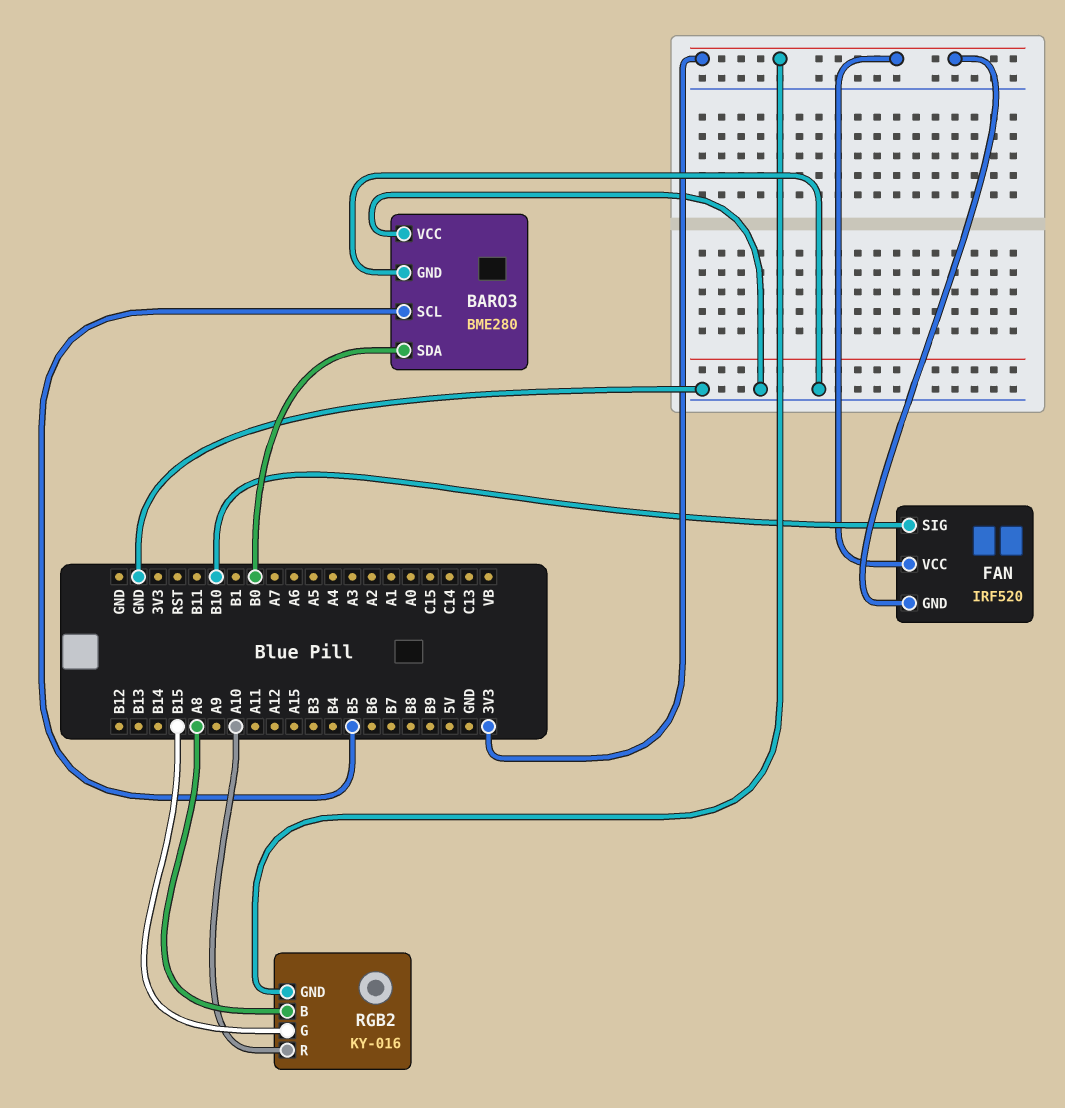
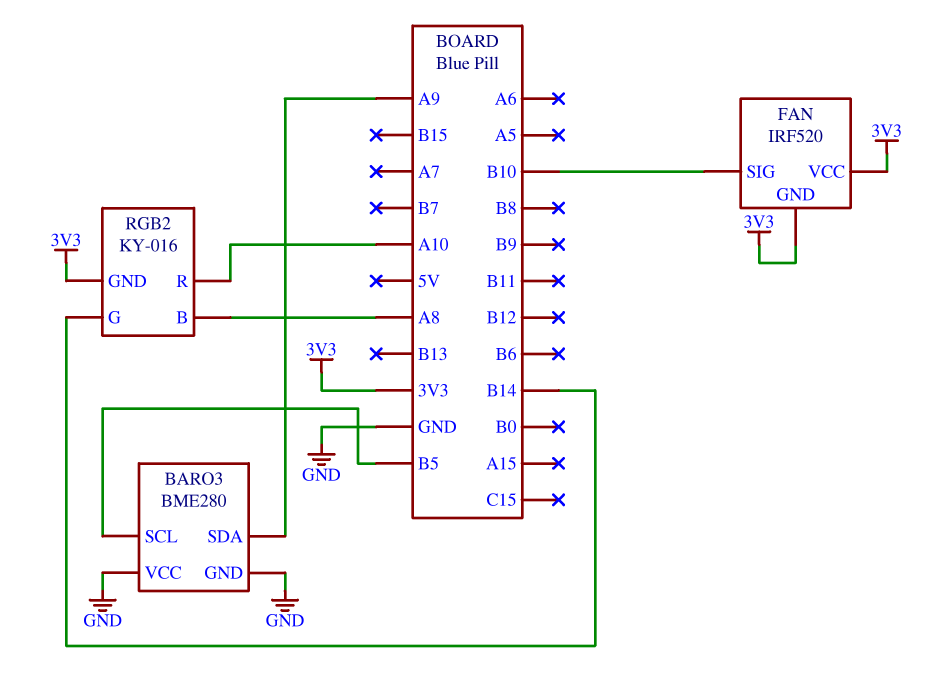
BARO3 pin SDA: B0 -> A9
RGB2 pin G: B15 -> B14

